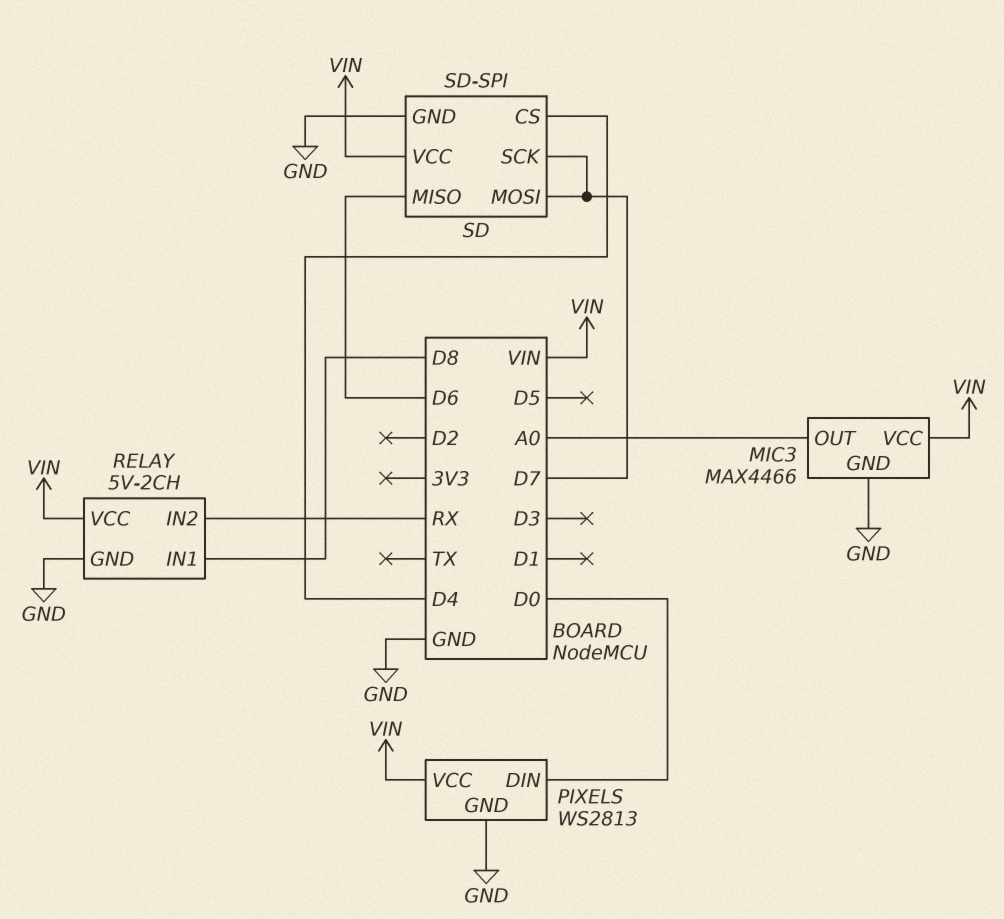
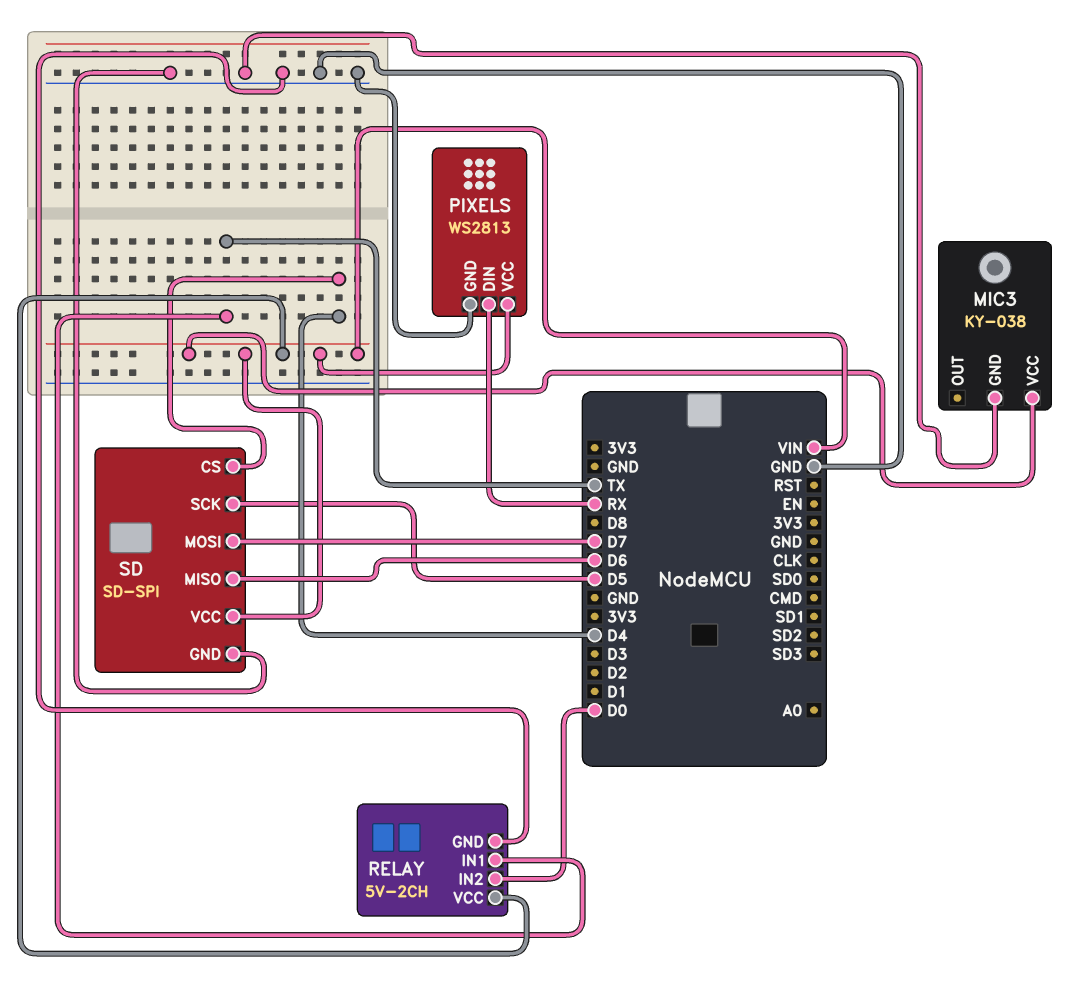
MIC3: MAX4466 -> KY-038
MIC3 pin OUT: A0 -> none
PIXELS pin DIN: D0 -> RX
RELAY pin IN1: D8 -> TX
RELAY pin IN2: RX -> D0
SD pin SCK: D7 -> D5

